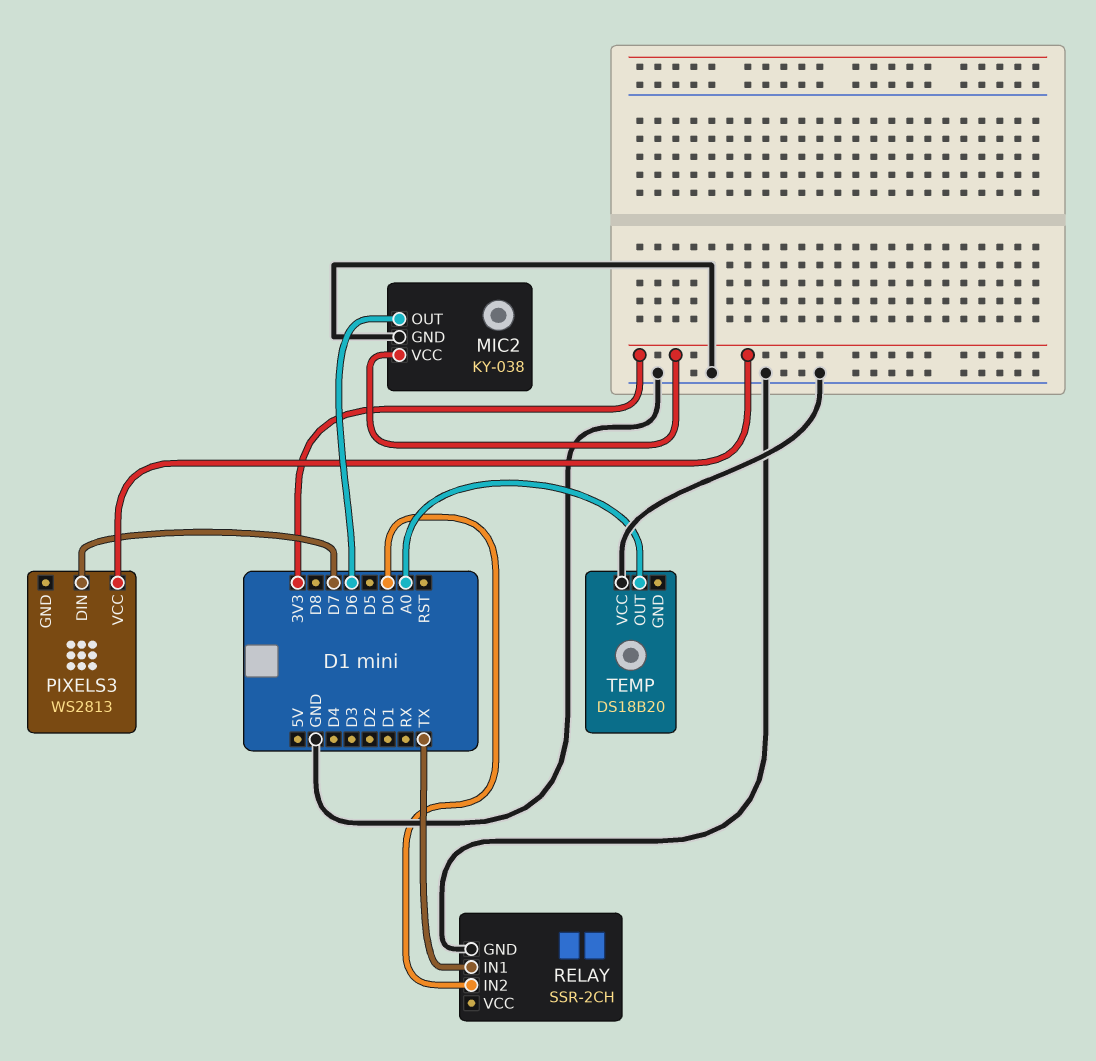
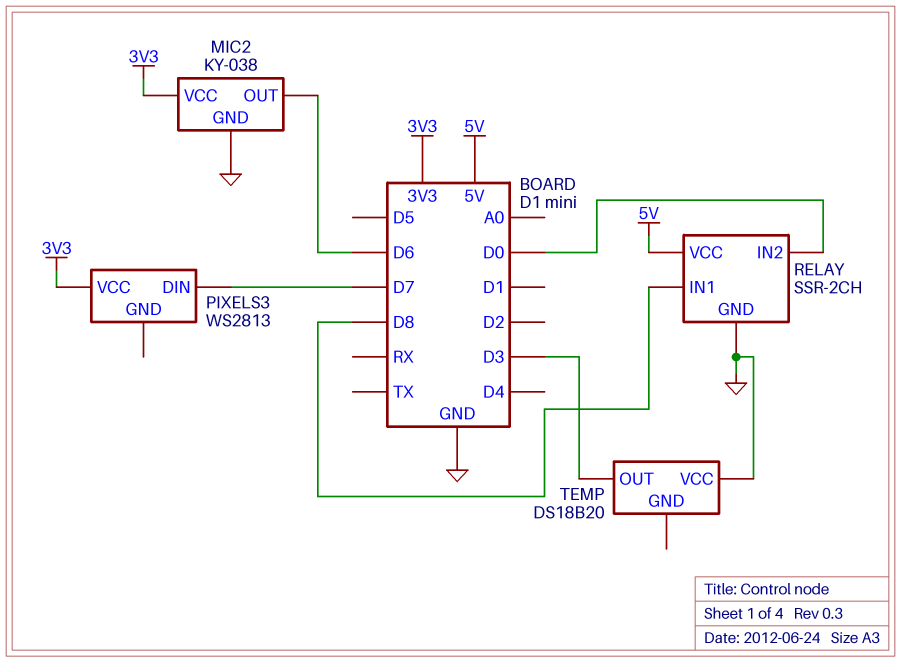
RELAY pin IN1: TX -> D8
RELAY pin VCC: none -> 5V
TEMP pin OUT: A0 -> D3

